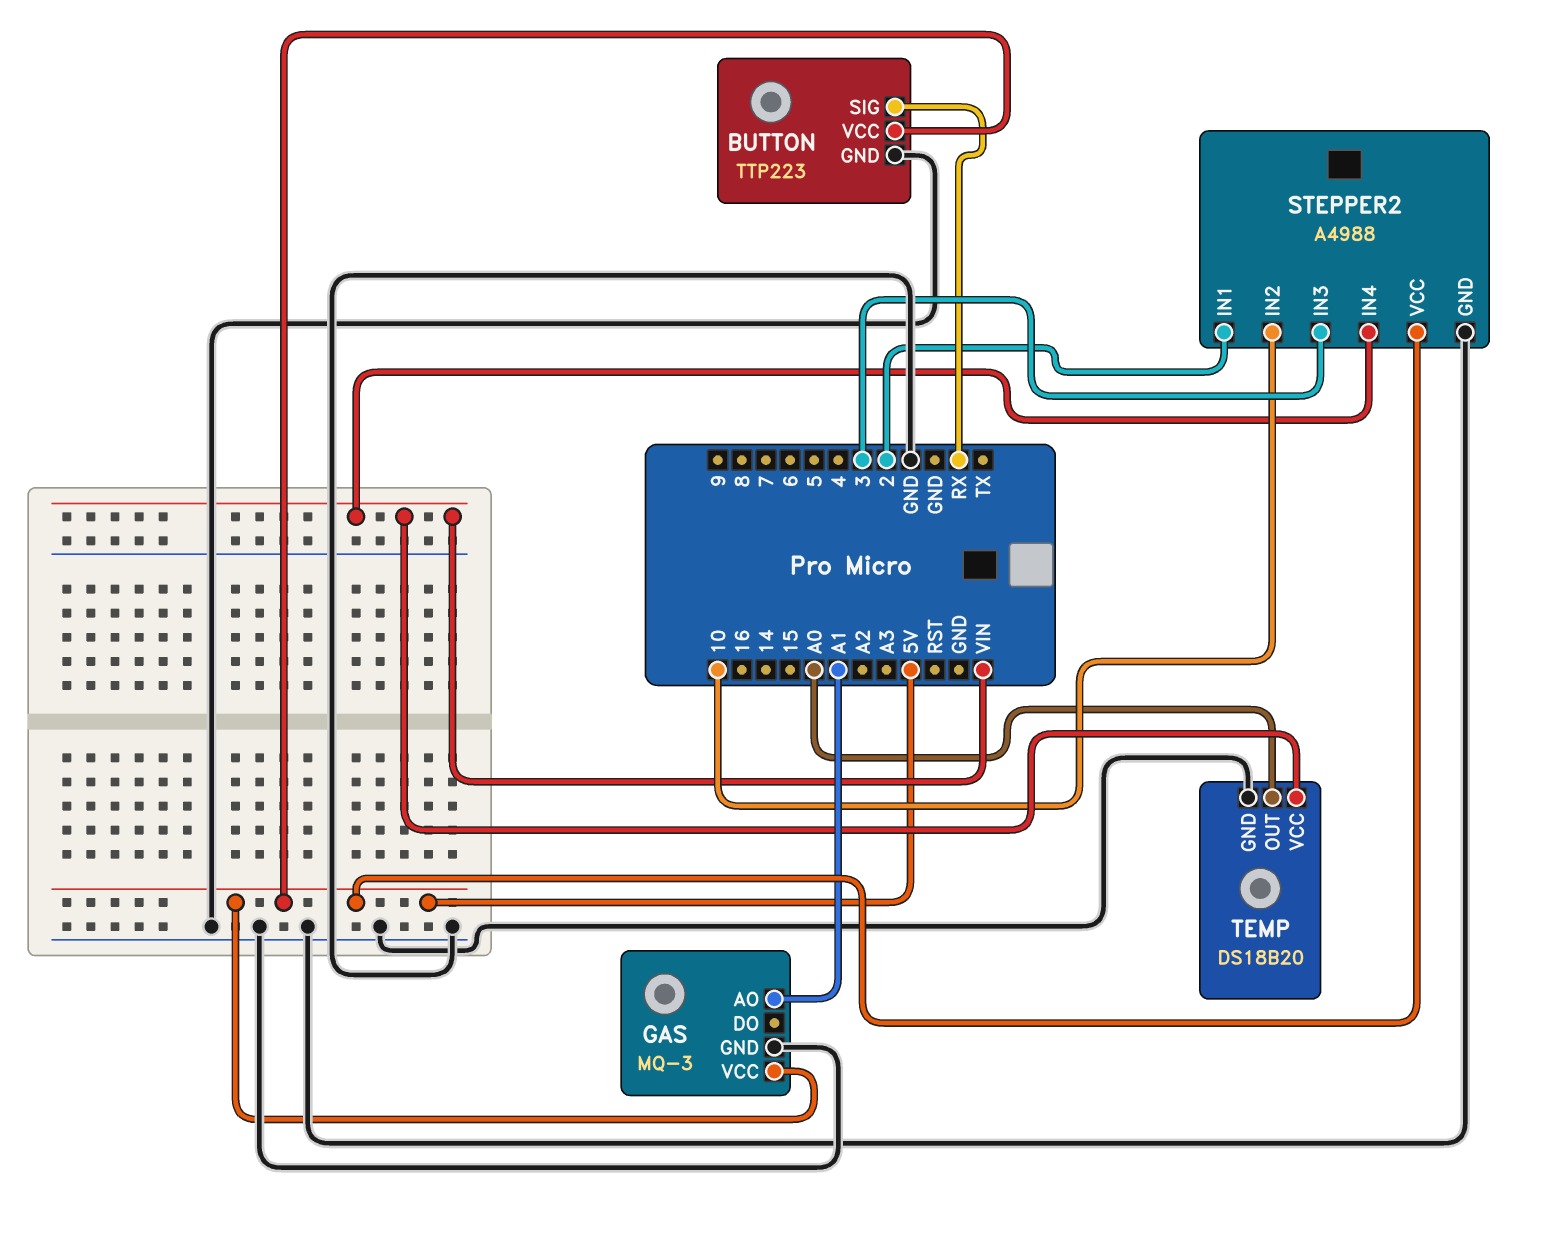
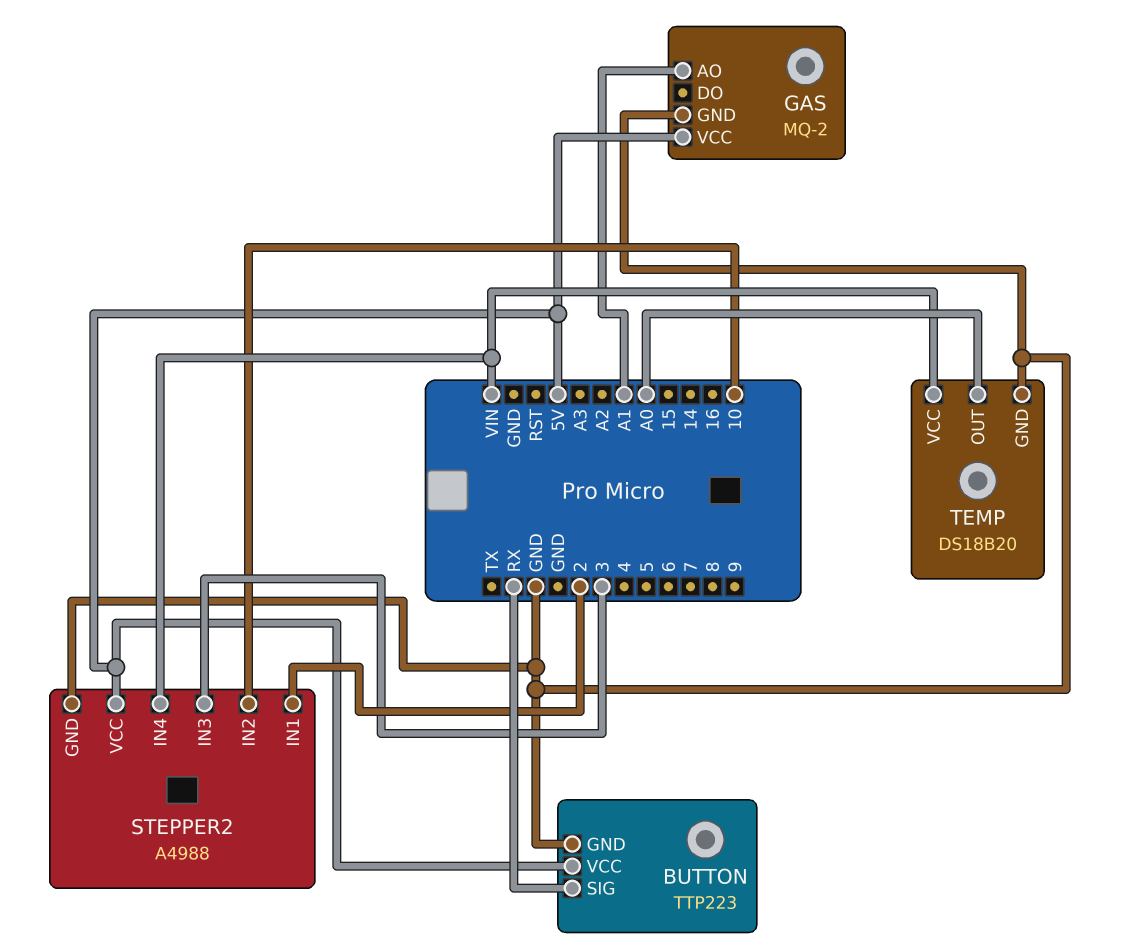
GAS: MQ-3 -> MQ-2

